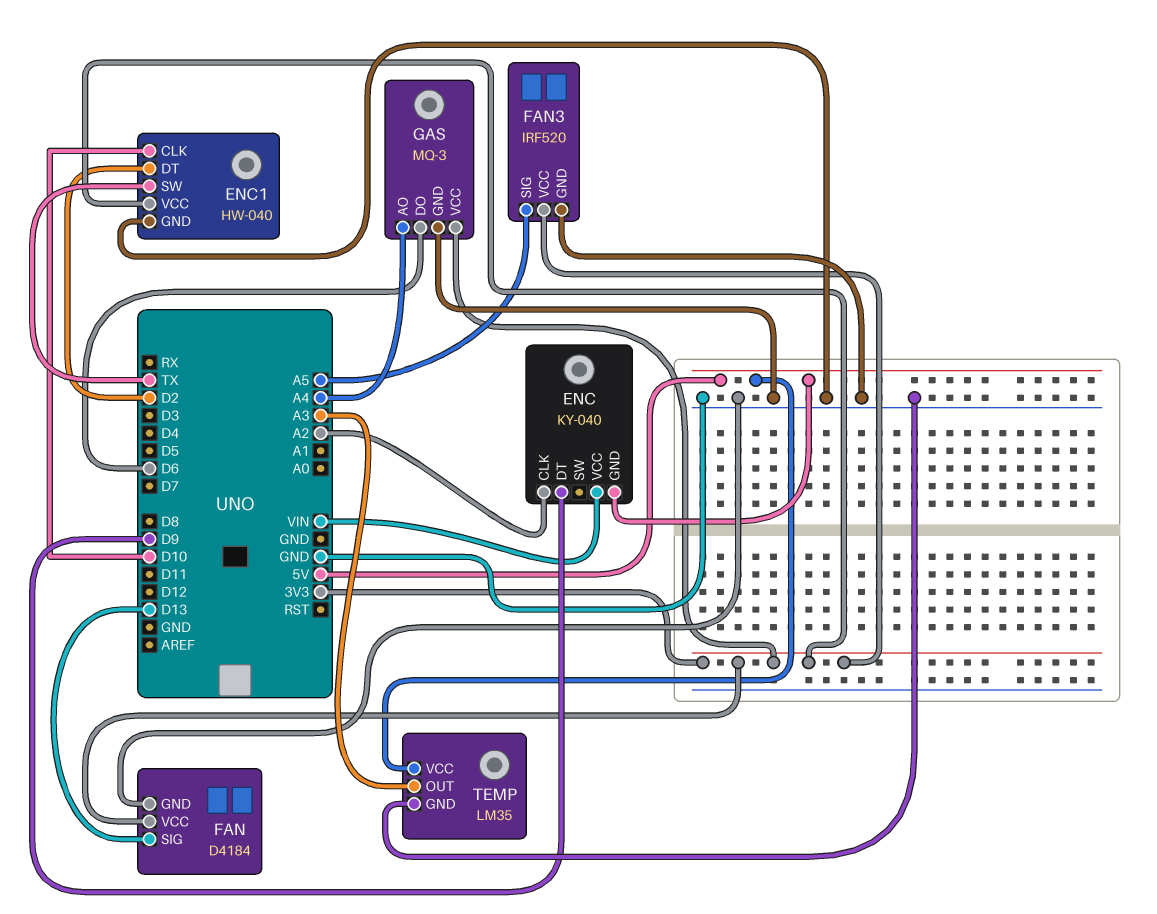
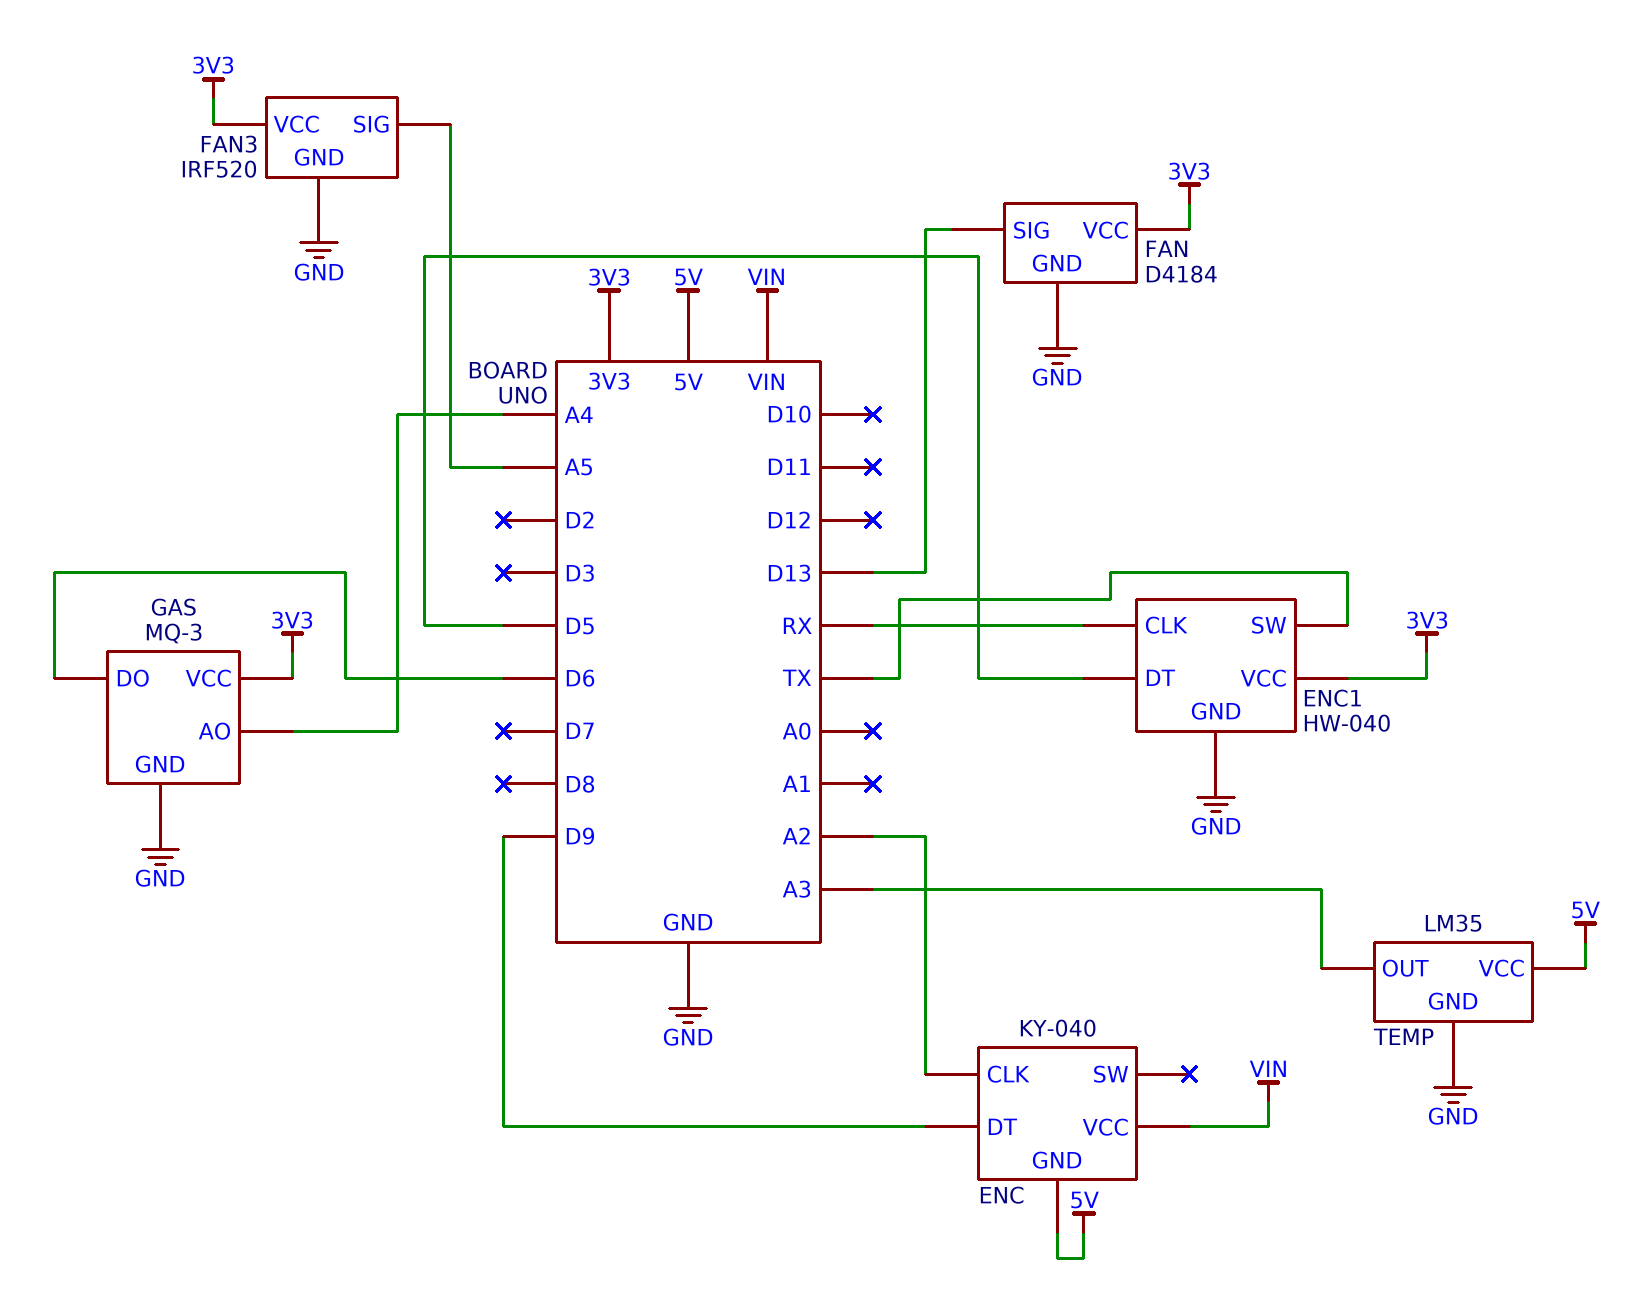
ENC1 pin CLK: D10 -> RX
ENC1 pin DT: D2 -> D5

